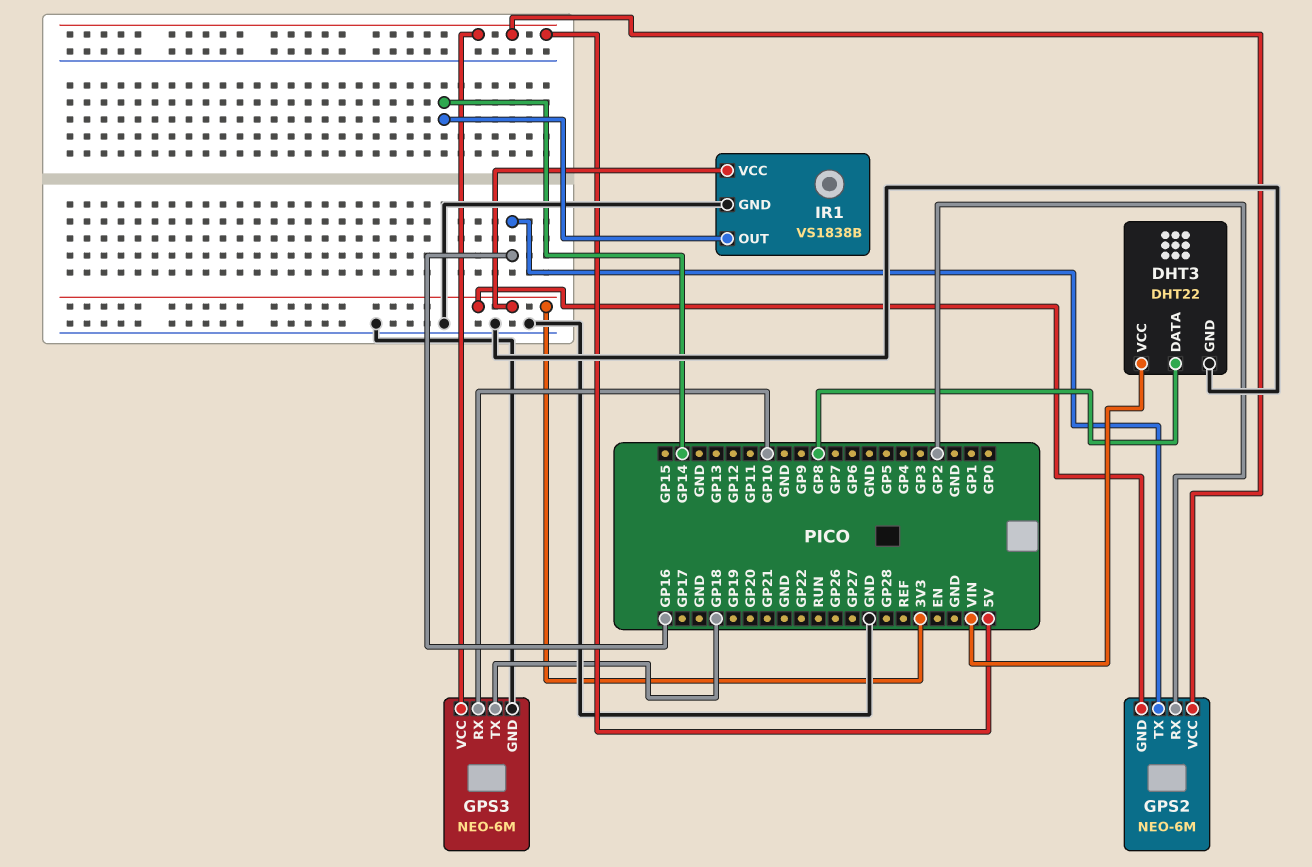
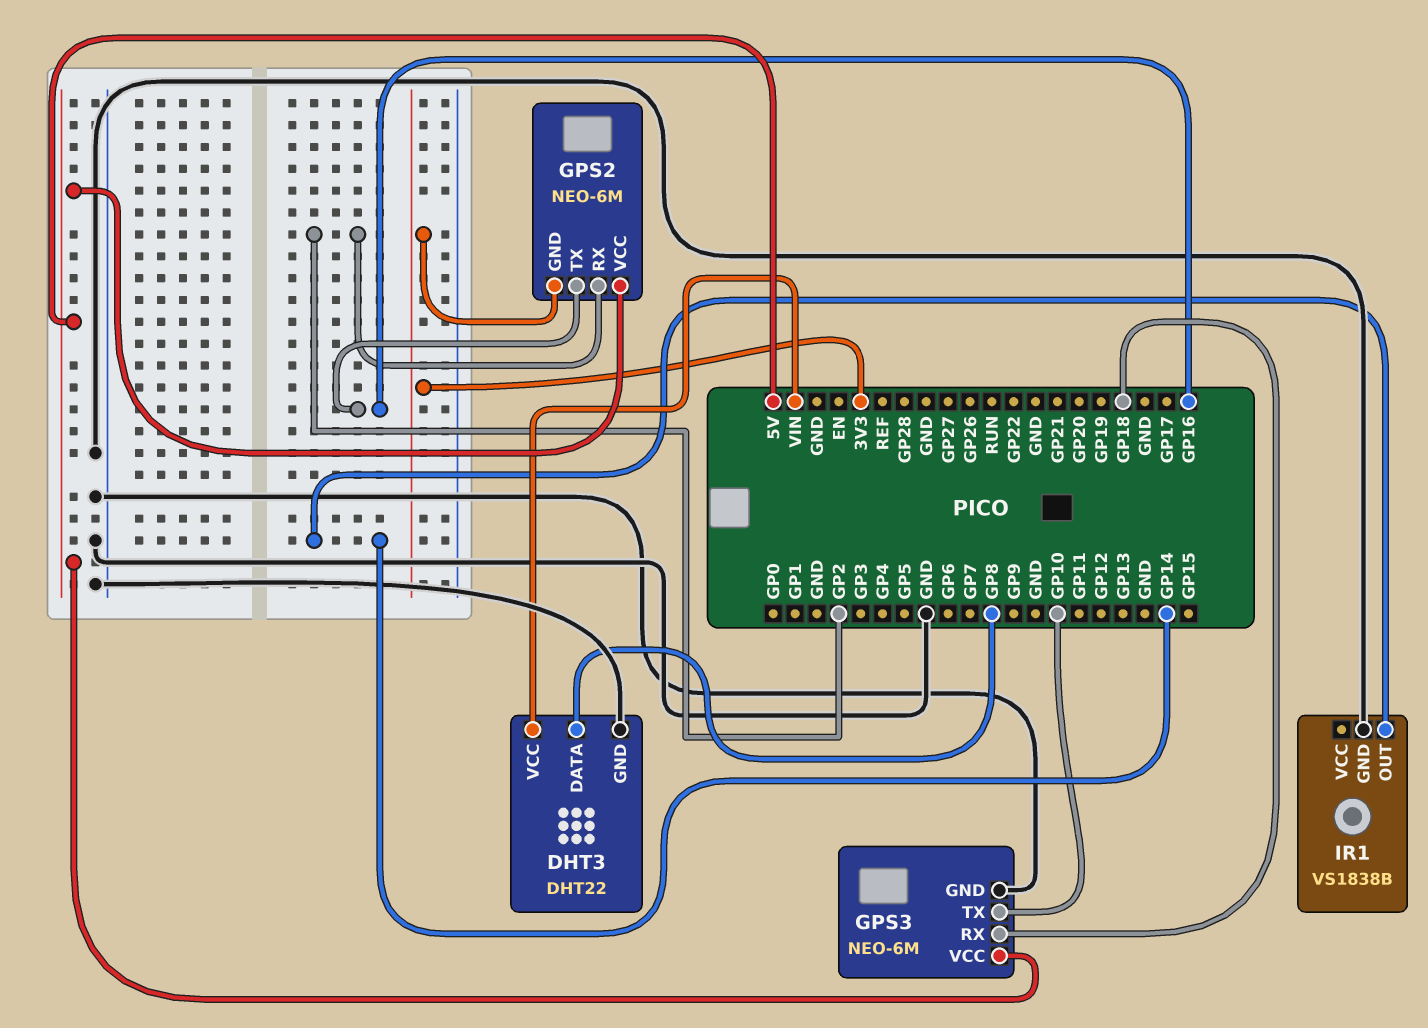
GPS3 pin RX: GP10 -> GP18
GPS3 pin TX: GP18 -> GP10
IR1 pin VCC: 3V3 -> none

